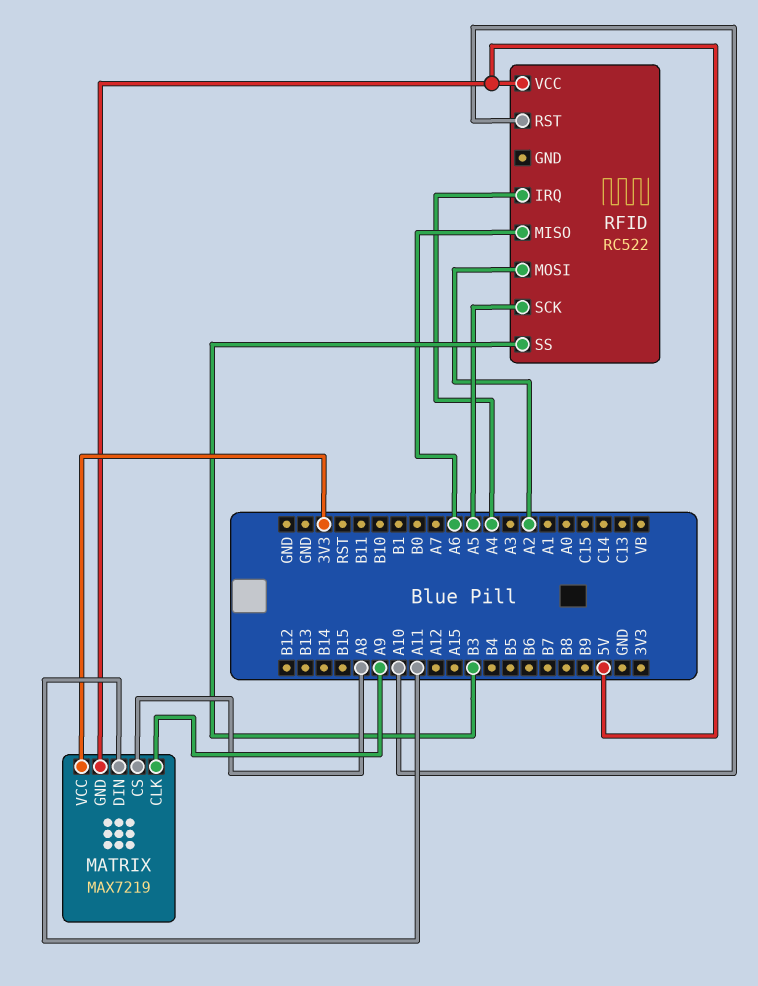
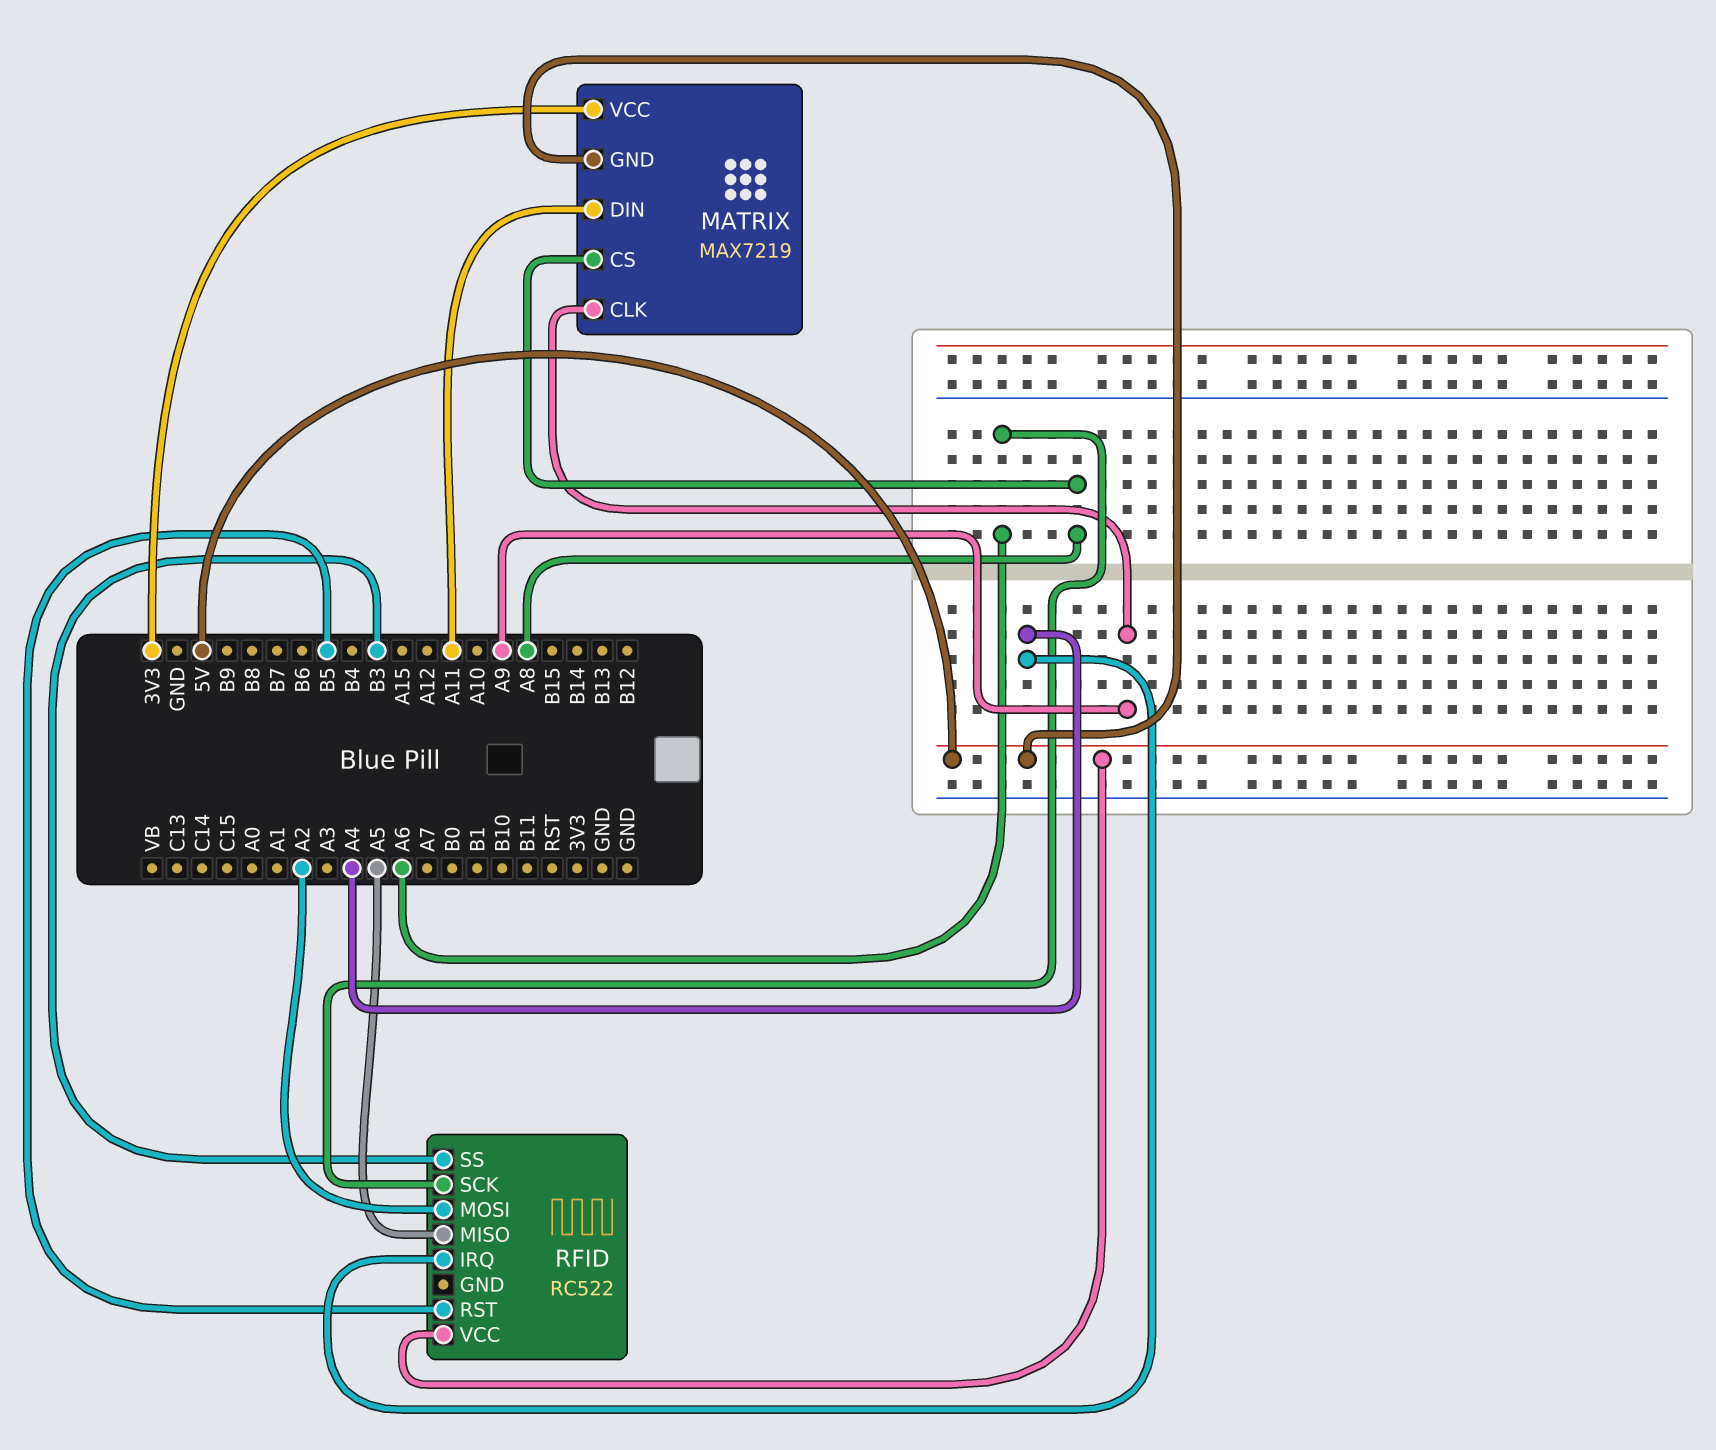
RFID pin MISO: A6 -> A5
RFID pin RST: A10 -> B5
RFID pin SCK: A5 -> A6

